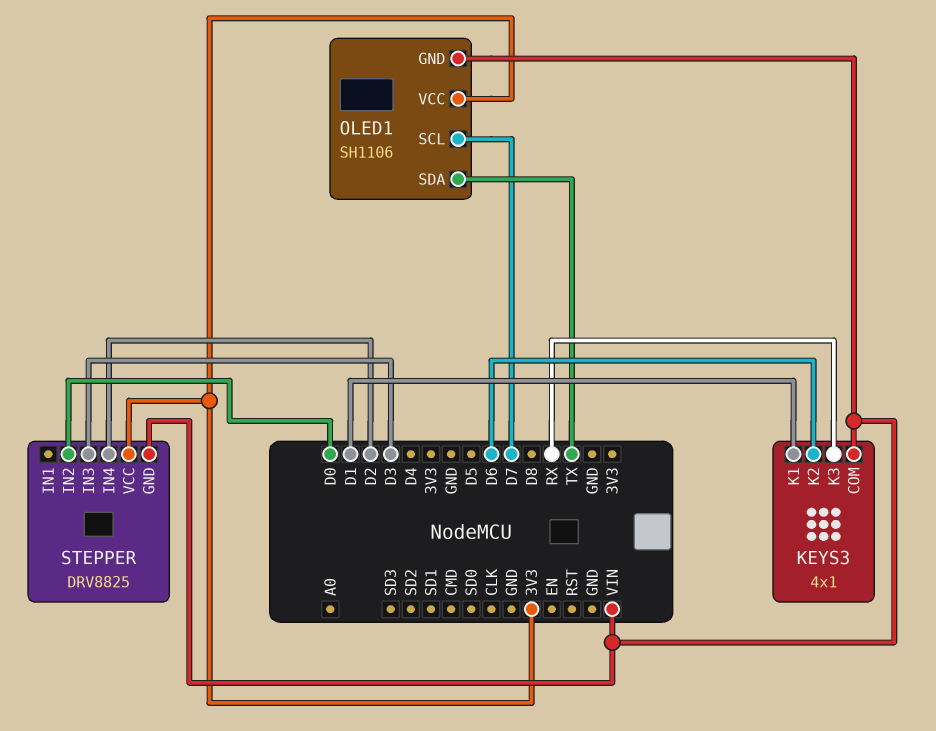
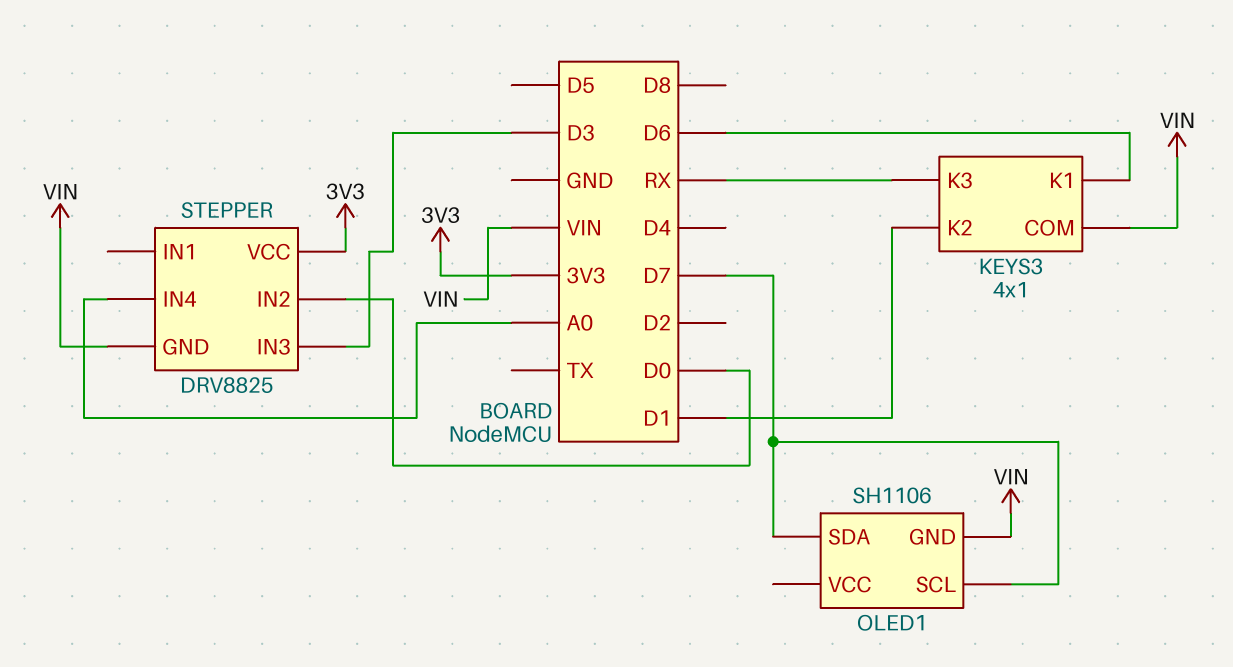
KEYS3 pin K1: D1 -> D6
KEYS3 pin K2: D6 -> D1
OLED1 pin SDA: TX -> D7
OLED1 pin VCC: 3V3 -> none
STEPPER pin IN4: D2 -> A0

